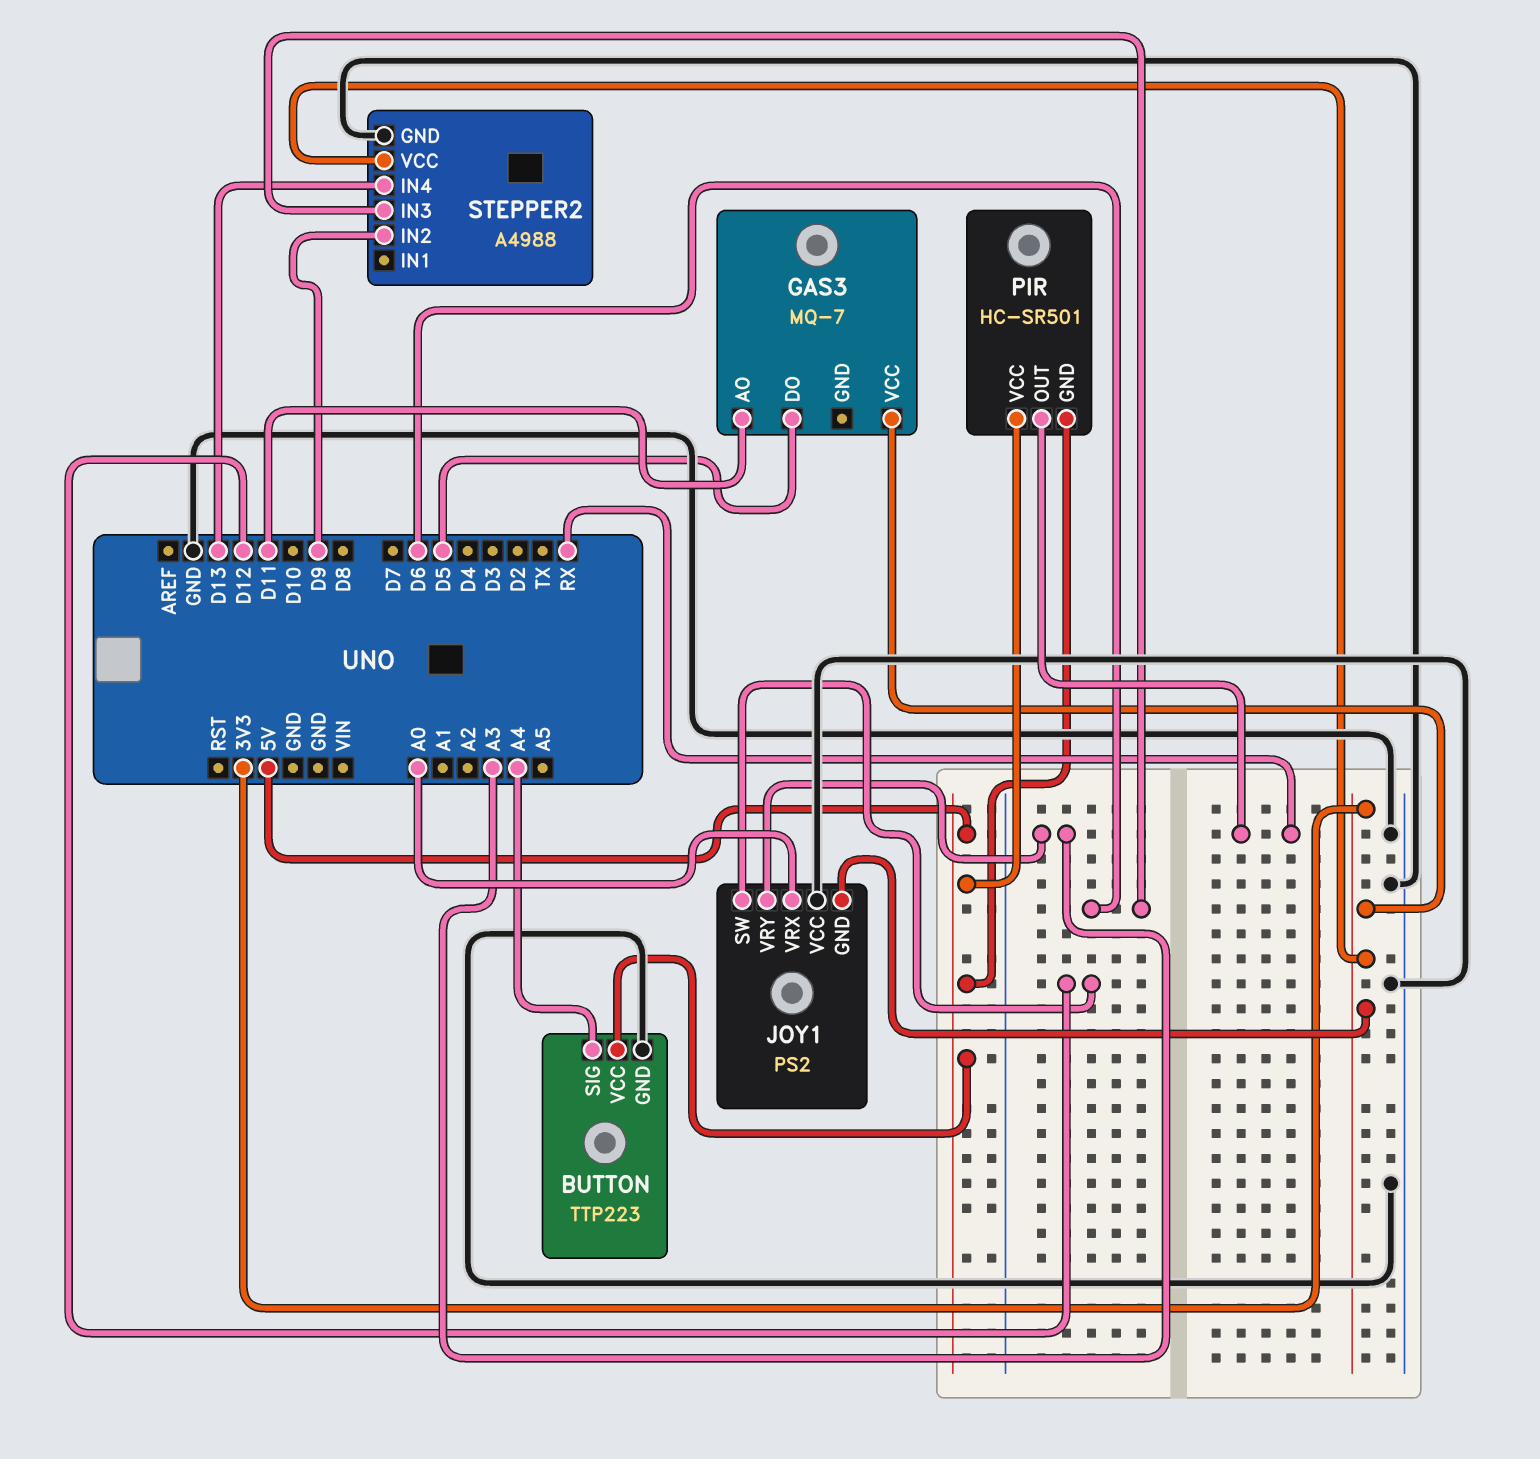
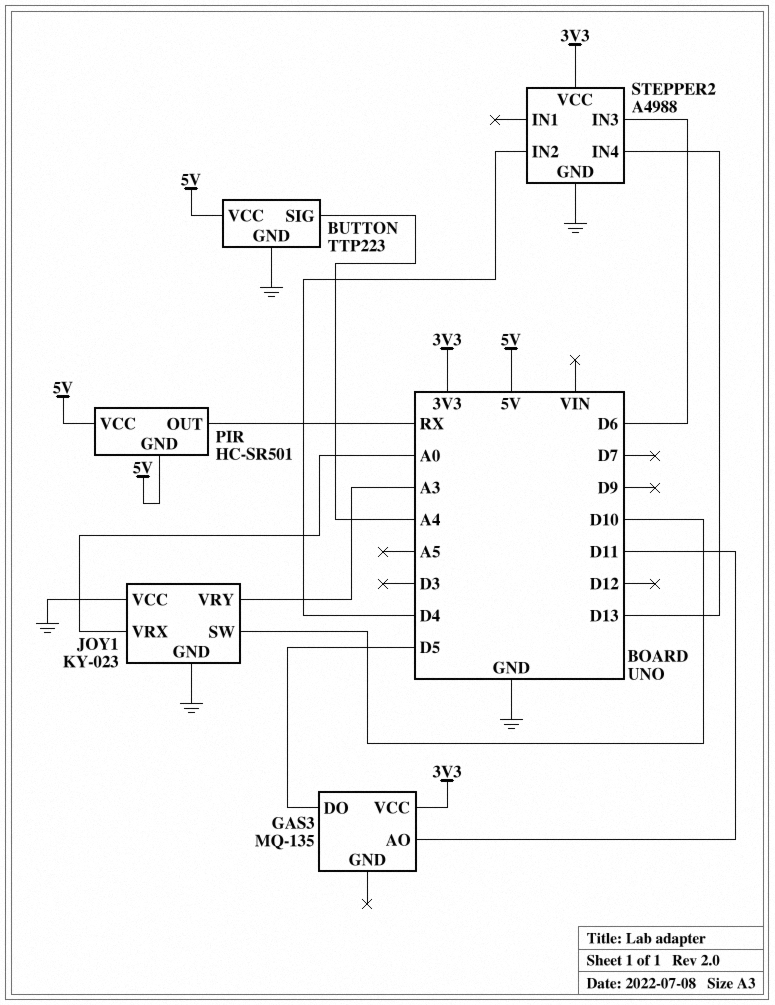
GAS3: MQ-7 -> MQ-135
JOY1: PS2 -> KY-023
JOY1 pin GND: 3V3 -> GND
JOY1 pin SW: D12 -> D10
STEPPER2 pin IN2: D9 -> D4

